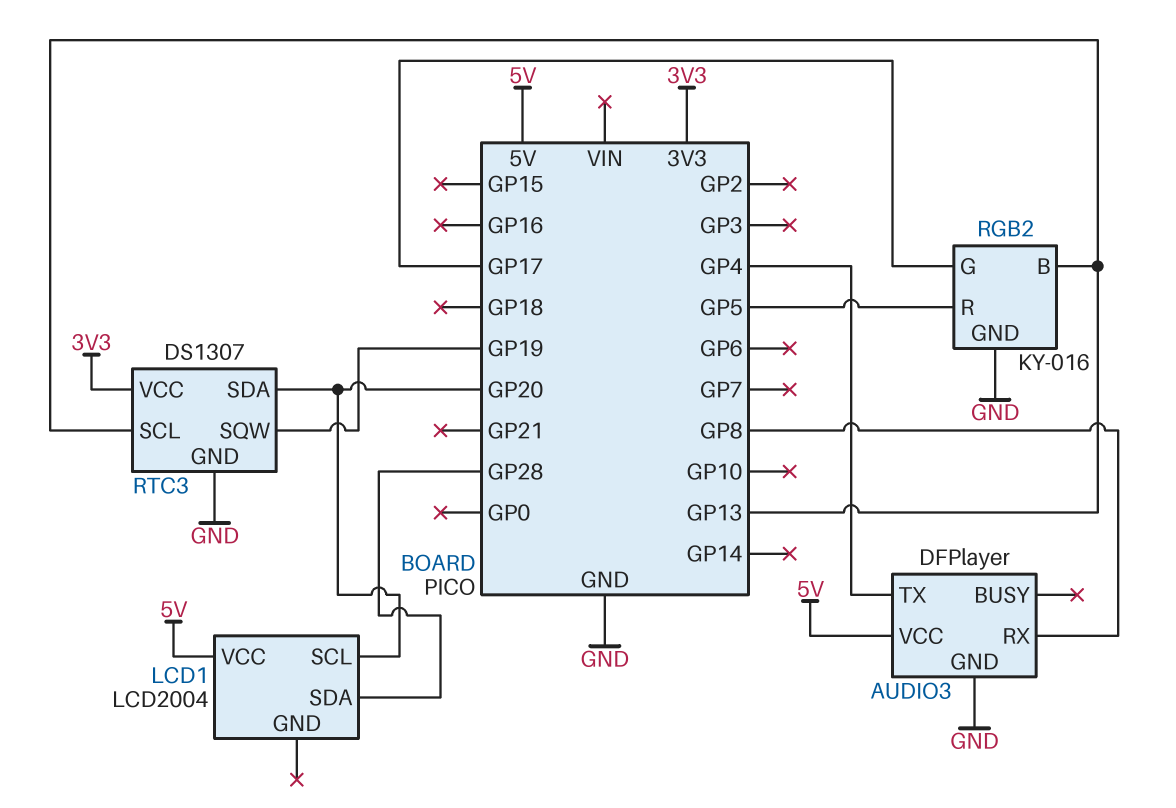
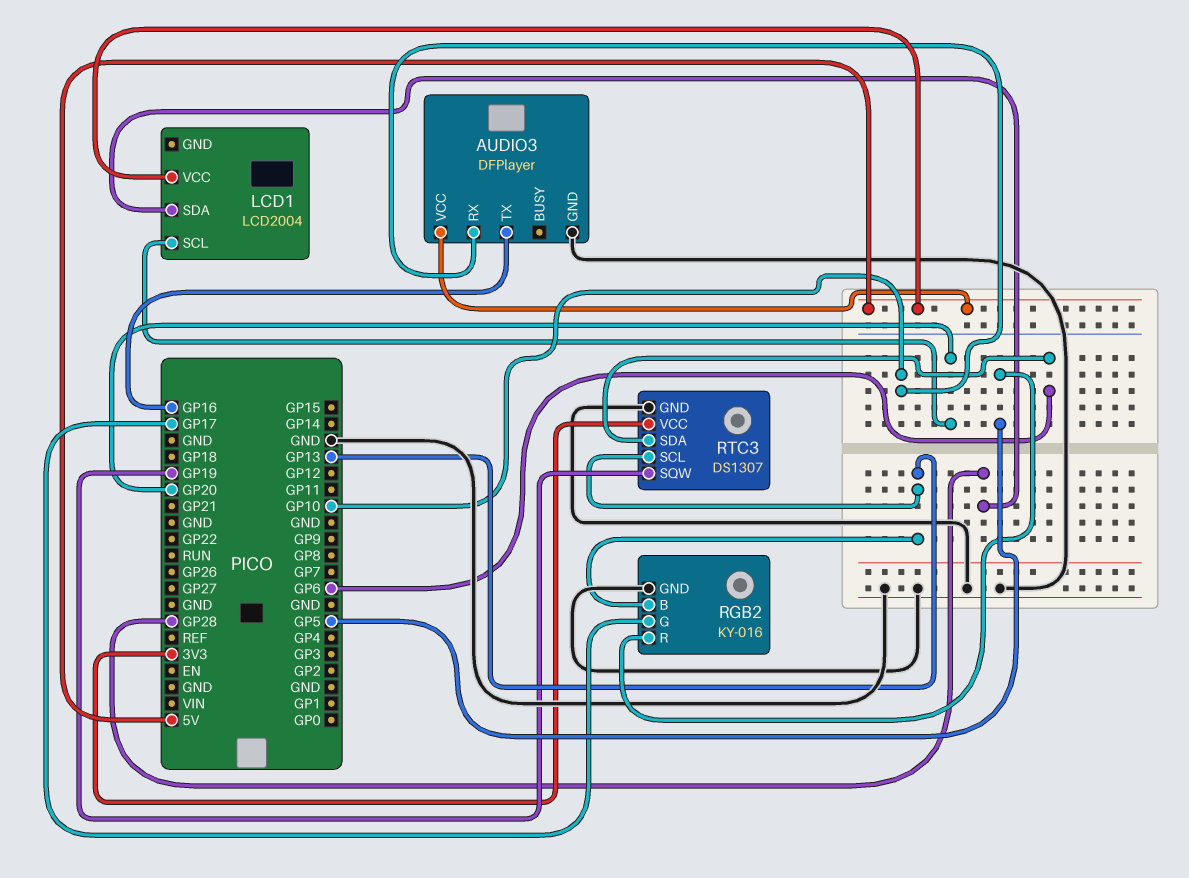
AUDIO3 pin RX: GP8 -> GP10
AUDIO3 pin TX: GP4 -> GP16
RTC3 pin SDA: GP20 -> GP6

